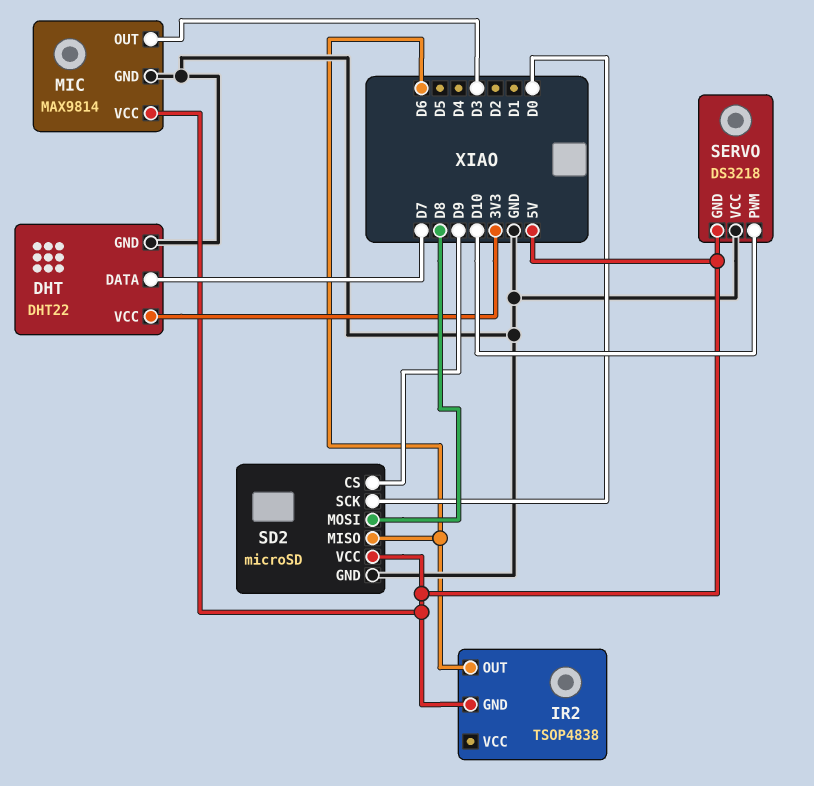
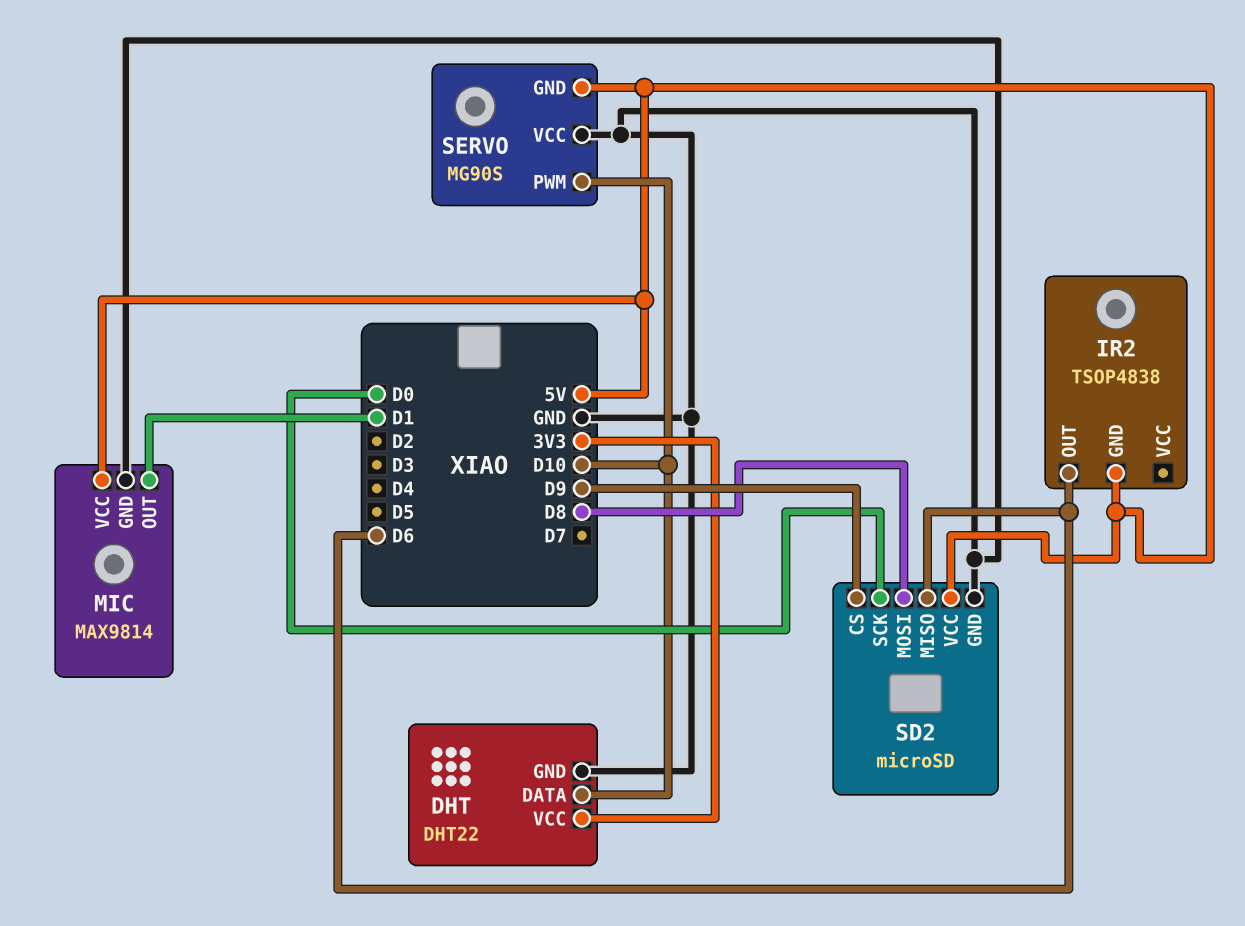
DHT pin DATA: D7 -> D10
MIC pin OUT: D3 -> D1
SERVO: DS3218 -> MG90S

